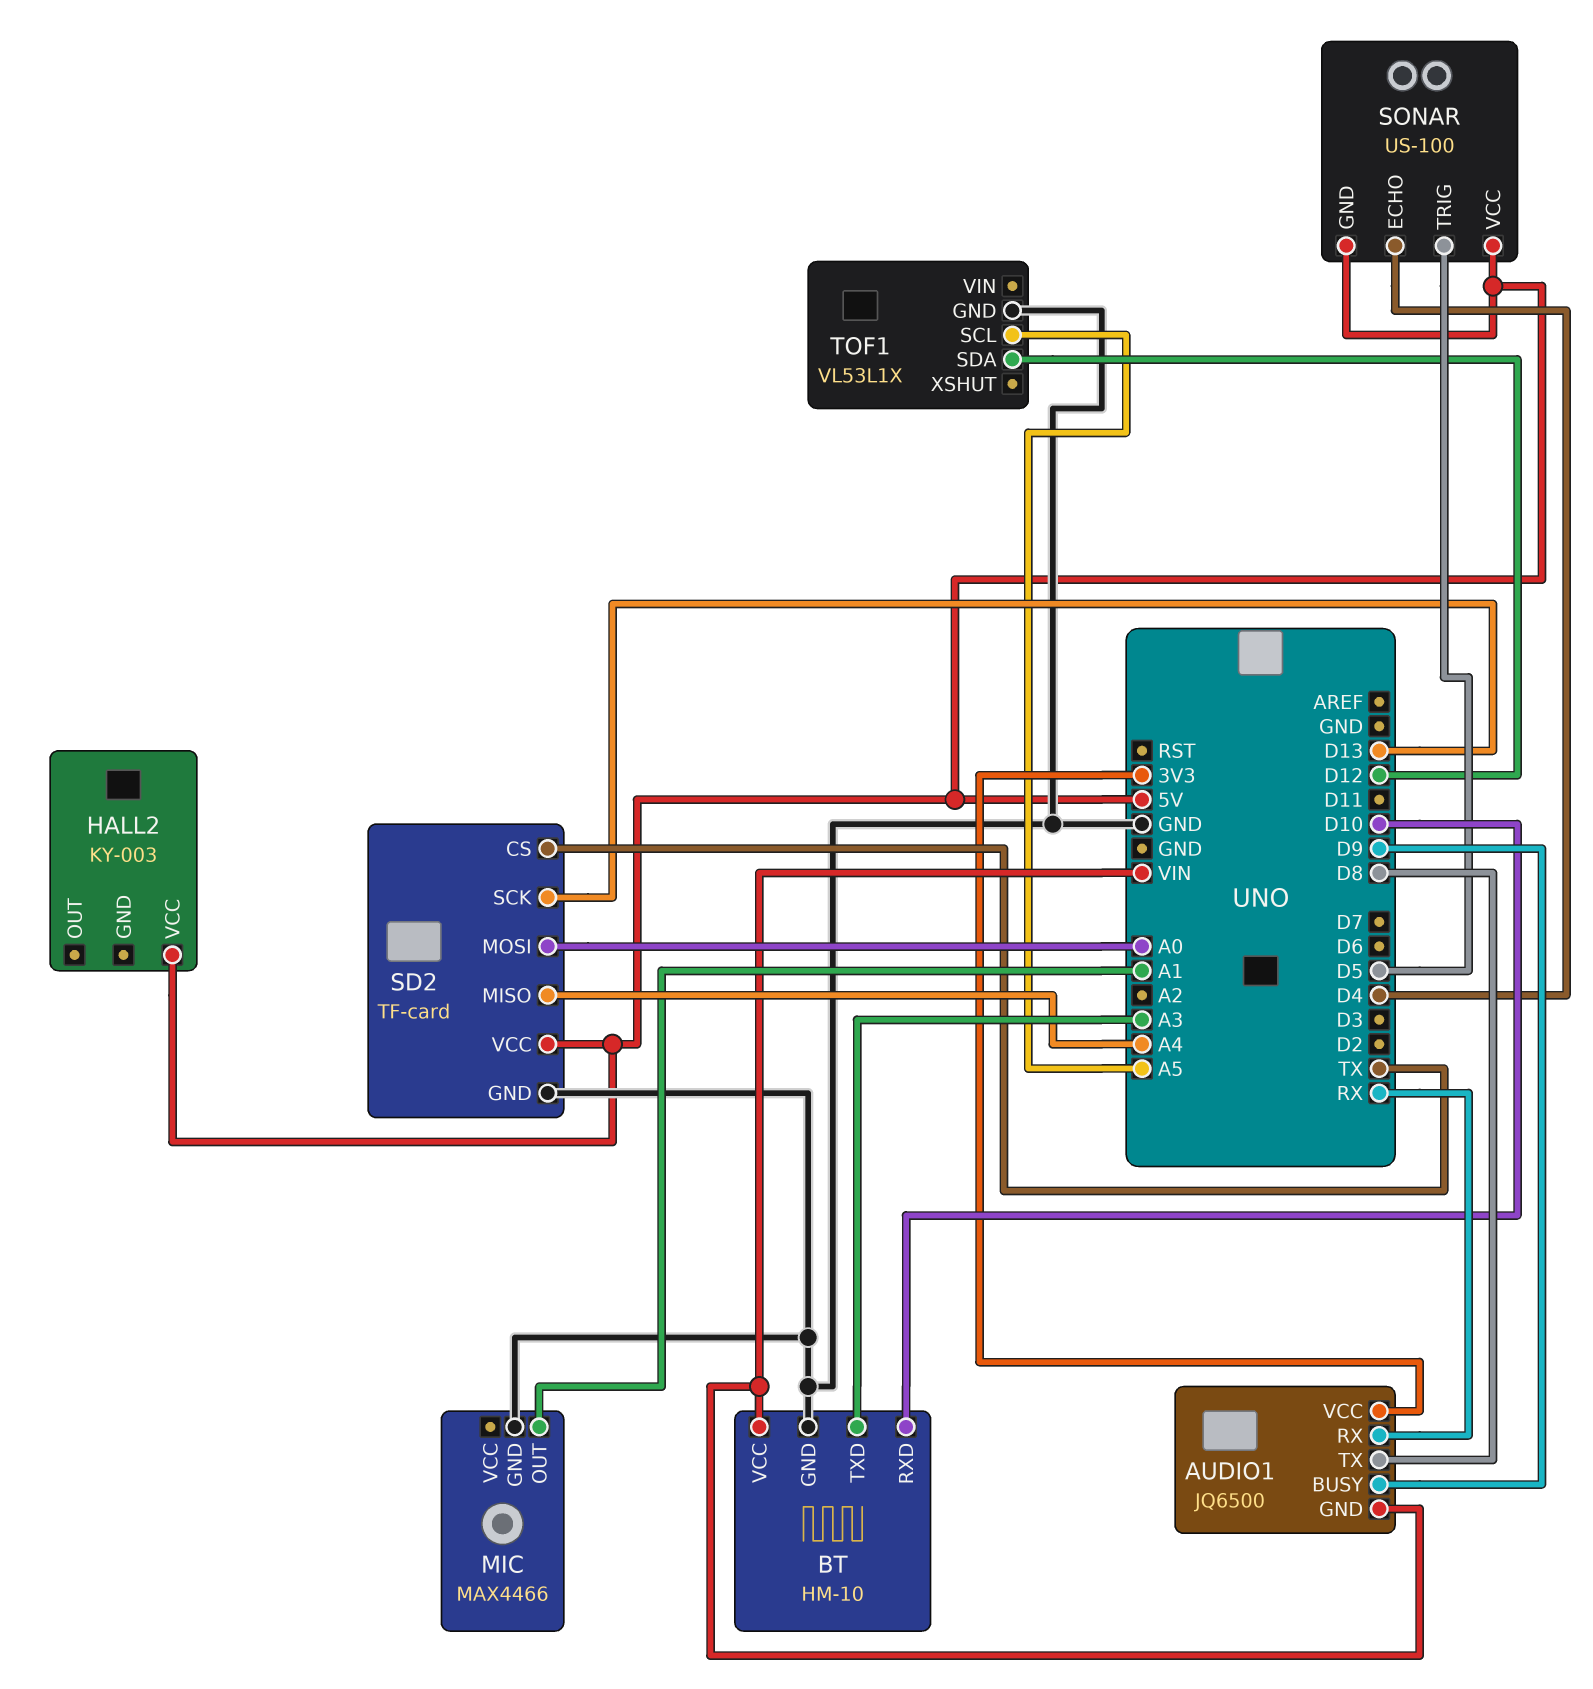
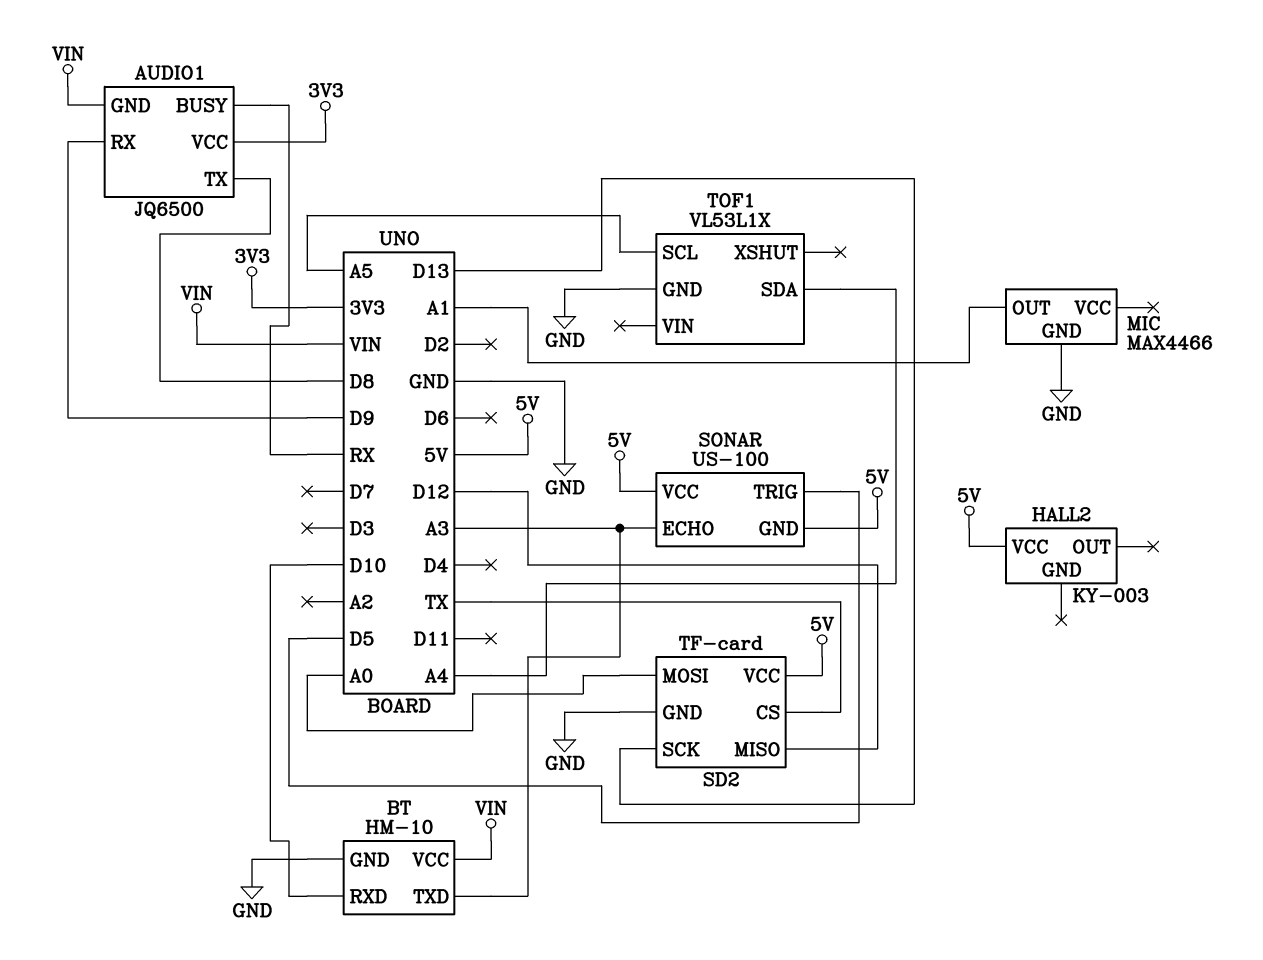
AUDIO1 pin BUSY: D9 -> RX
AUDIO1 pin RX: RX -> D9
SD2 pin MISO: A4 -> D12
SONAR pin ECHO: D4 -> A3
TOF1 pin SDA: D12 -> A4

